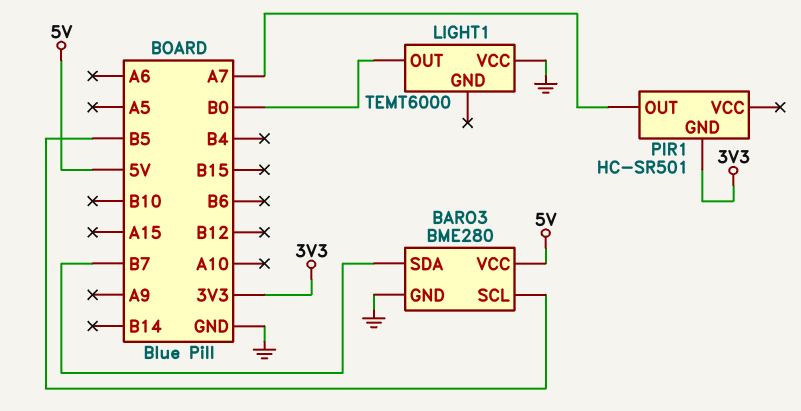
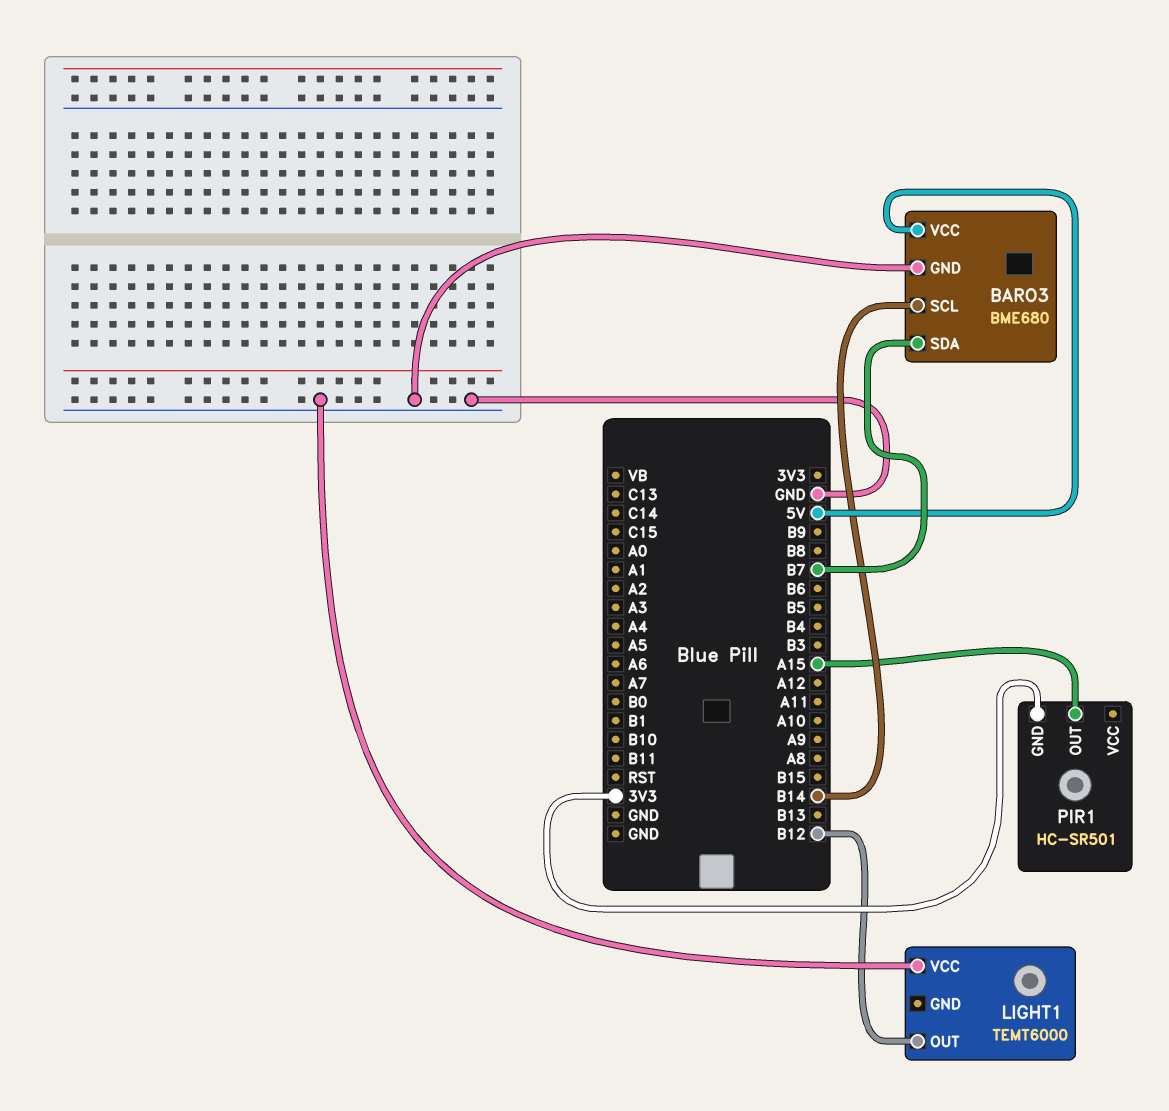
BARO3: BME280 -> BME680
BARO3 pin SCL: B5 -> B14
LIGHT1 pin OUT: B0 -> B12
PIR1 pin OUT: A7 -> A15

